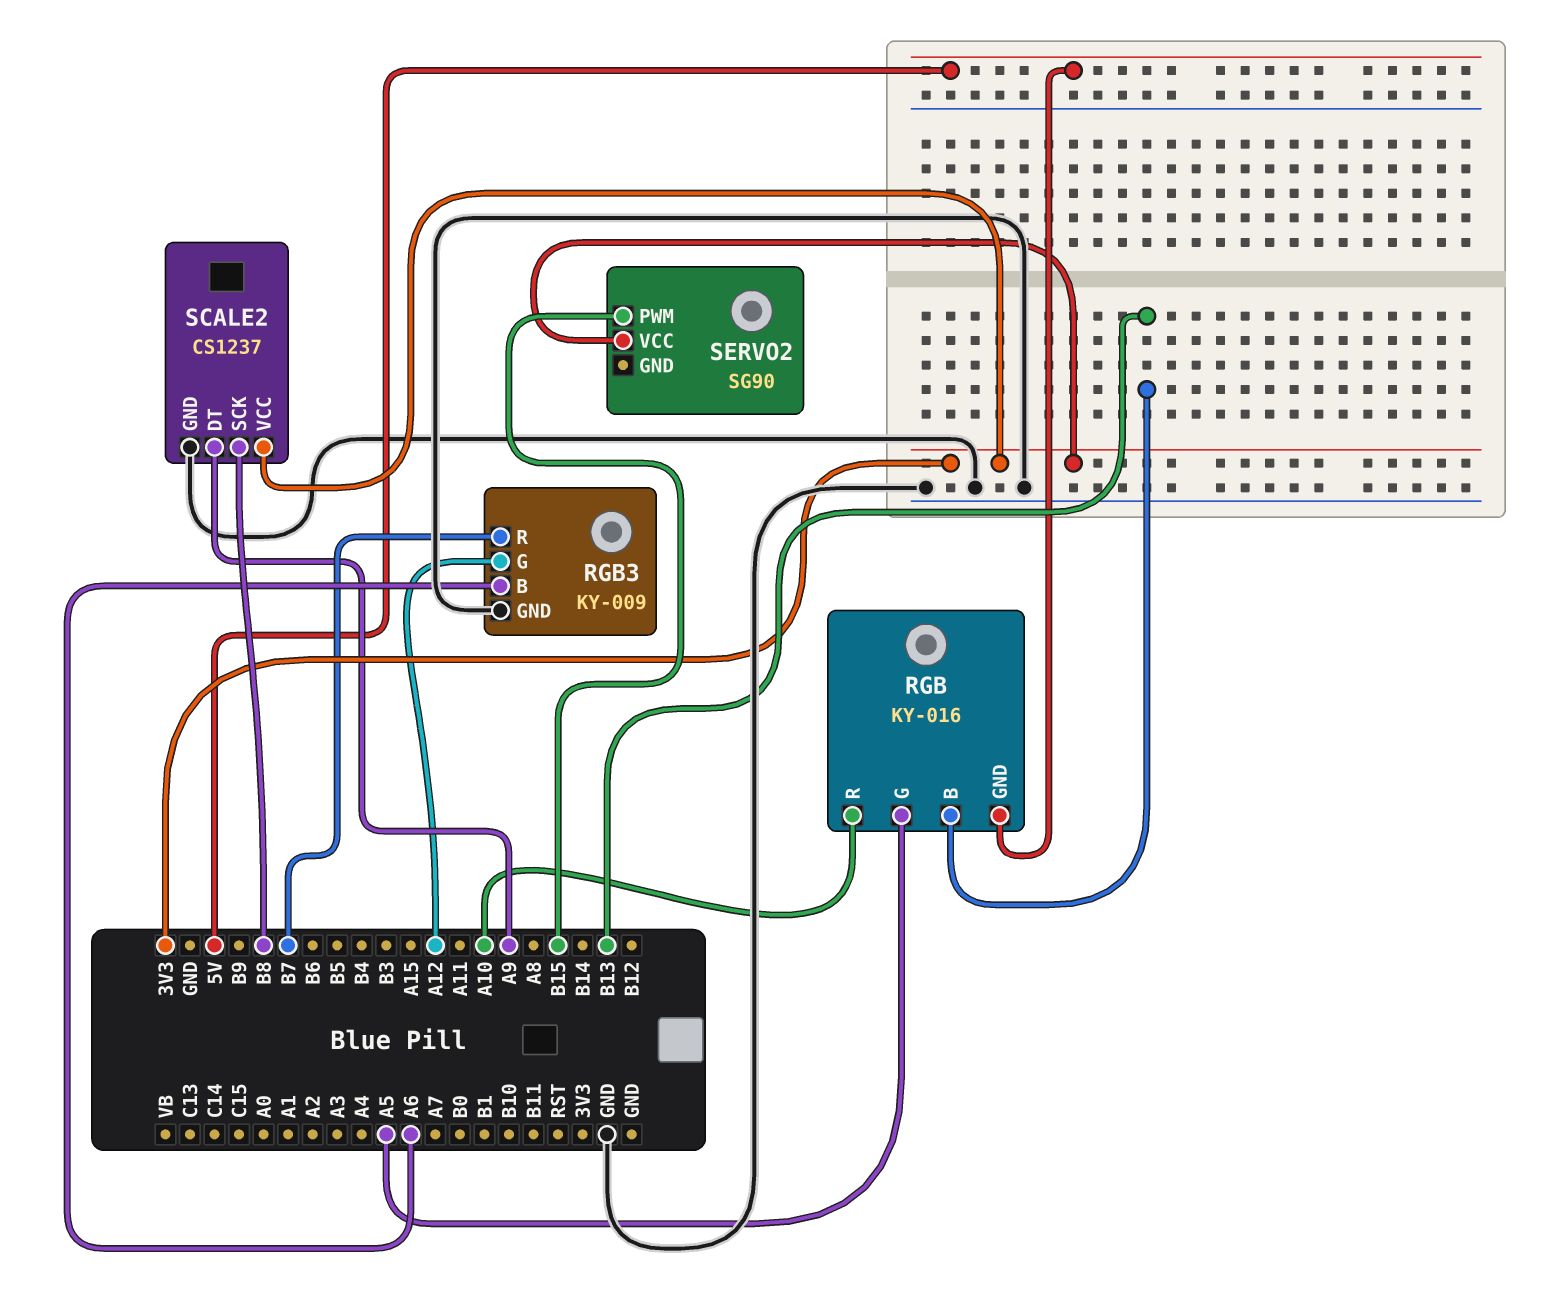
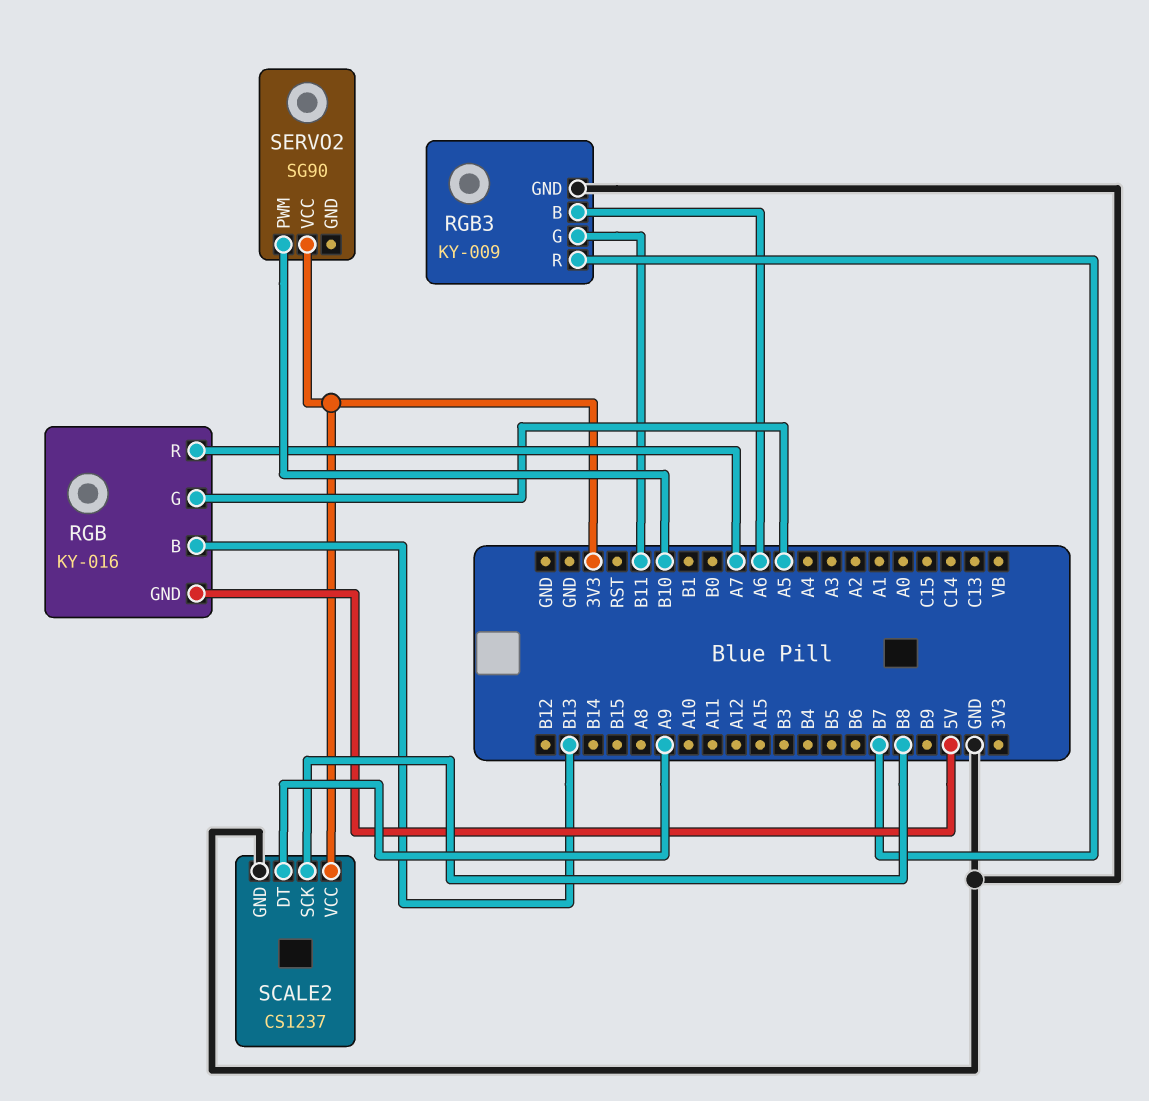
RGB pin R: A10 -> A7
RGB3 pin G: A12 -> B11
SERVO2 pin PWM: B15 -> B10

